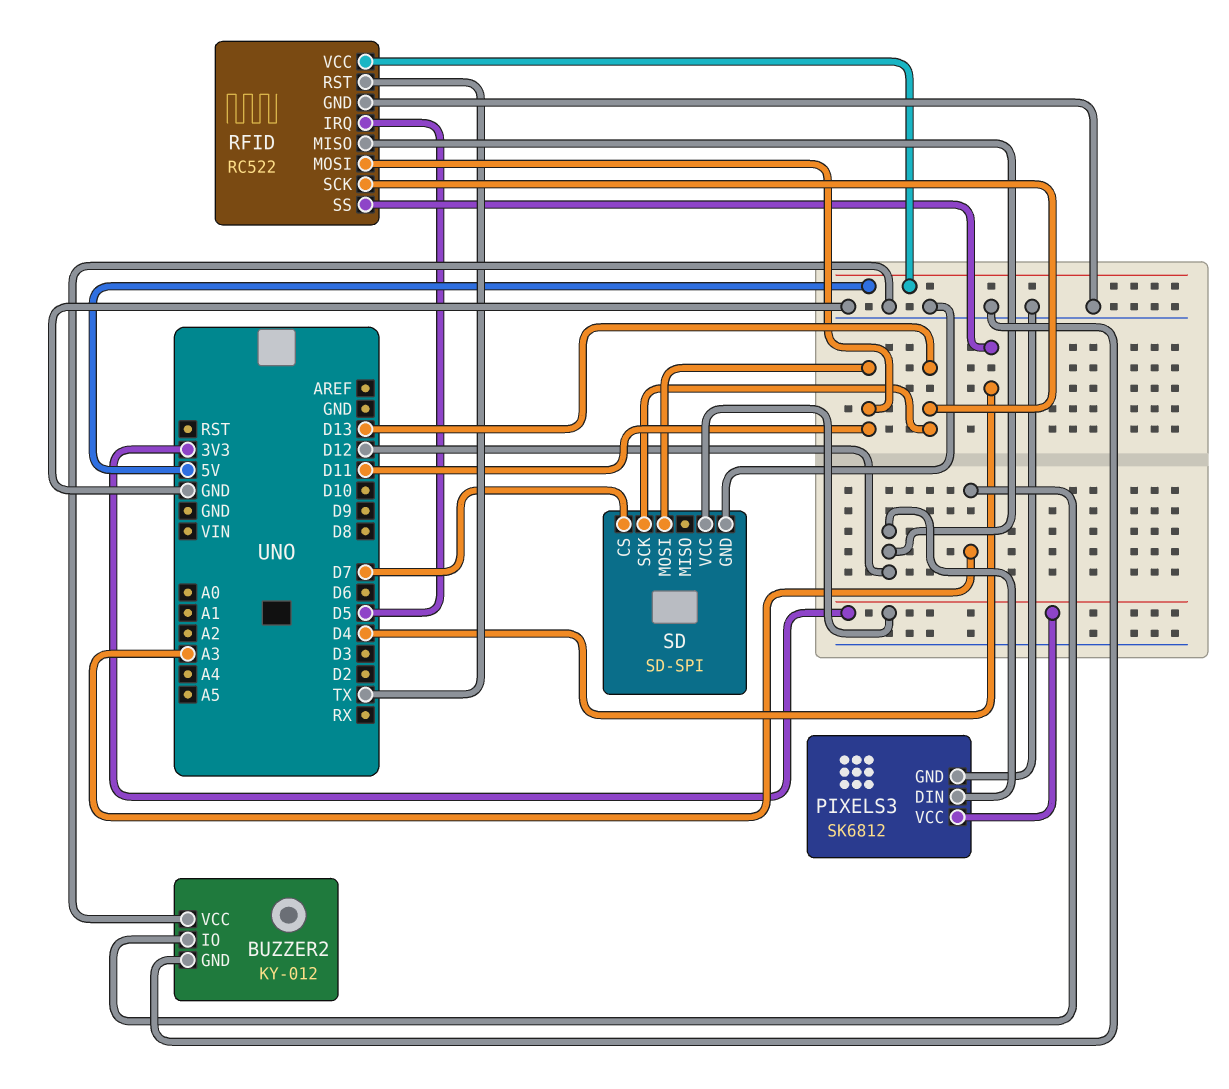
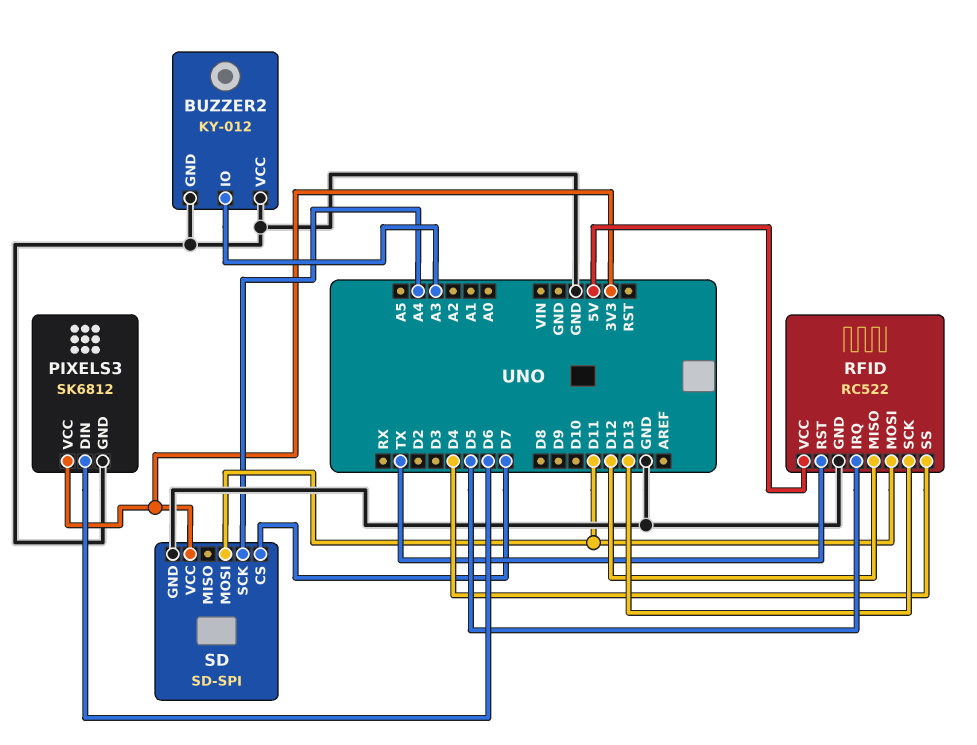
PIXELS3 pin DIN: D12 -> D6
SD pin SCK: D13 -> A4

